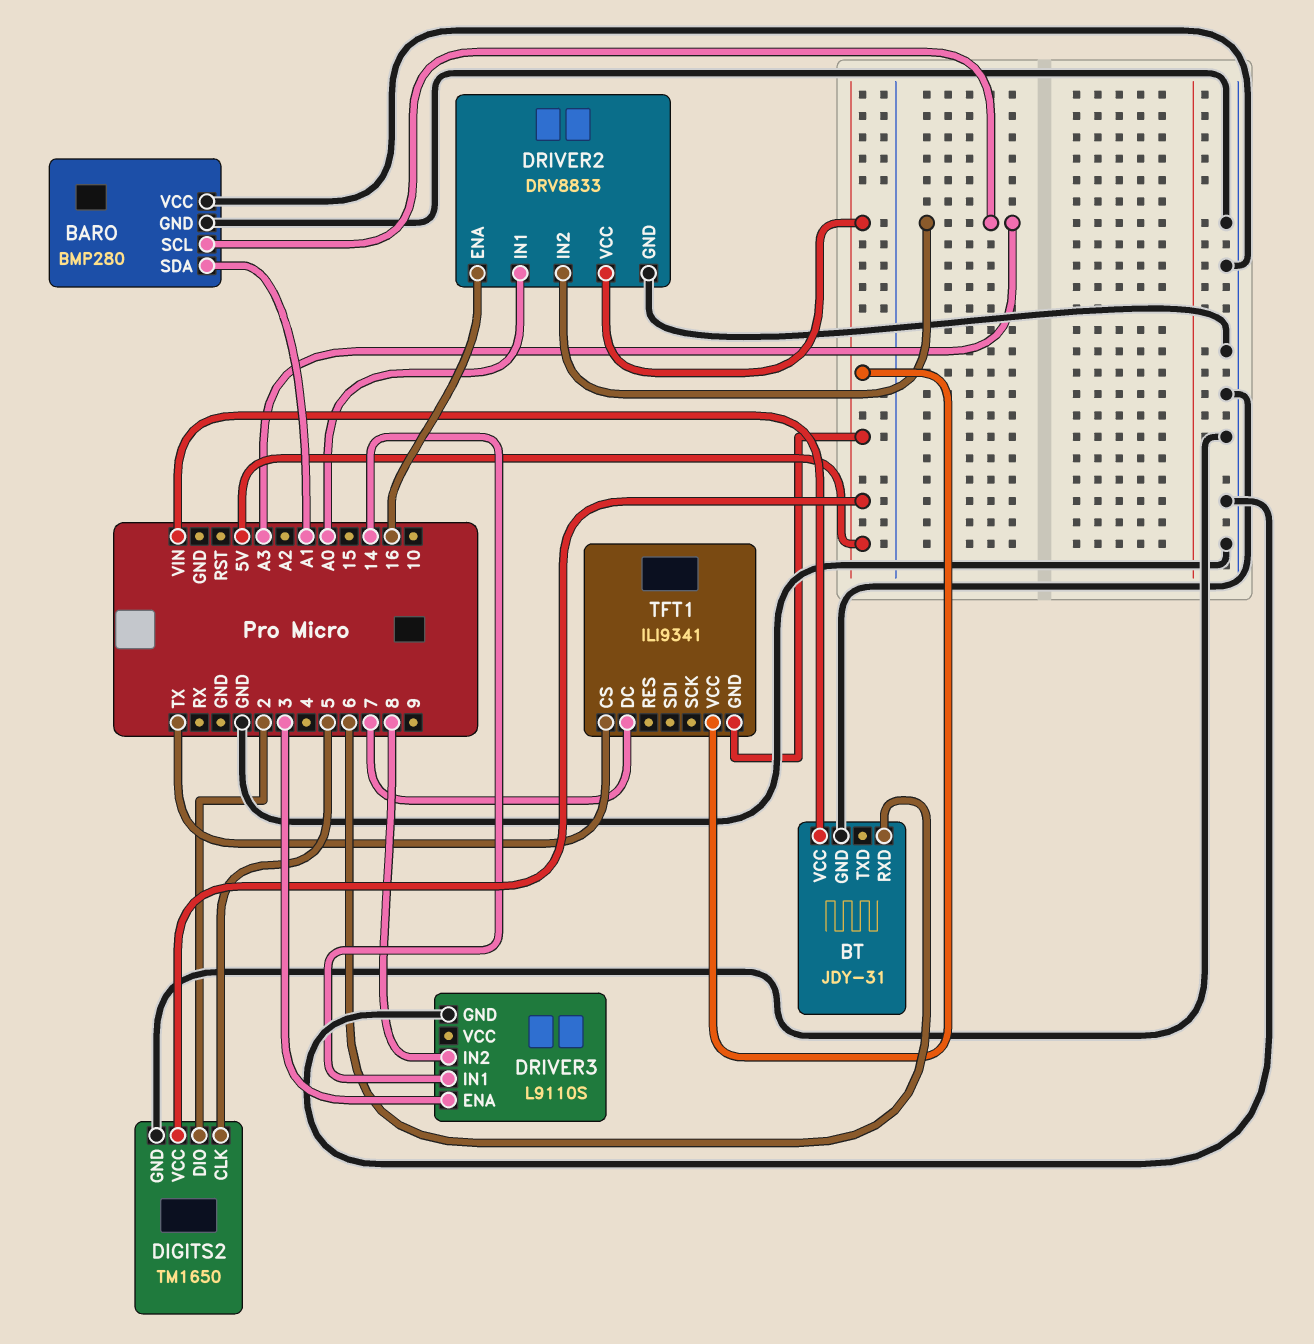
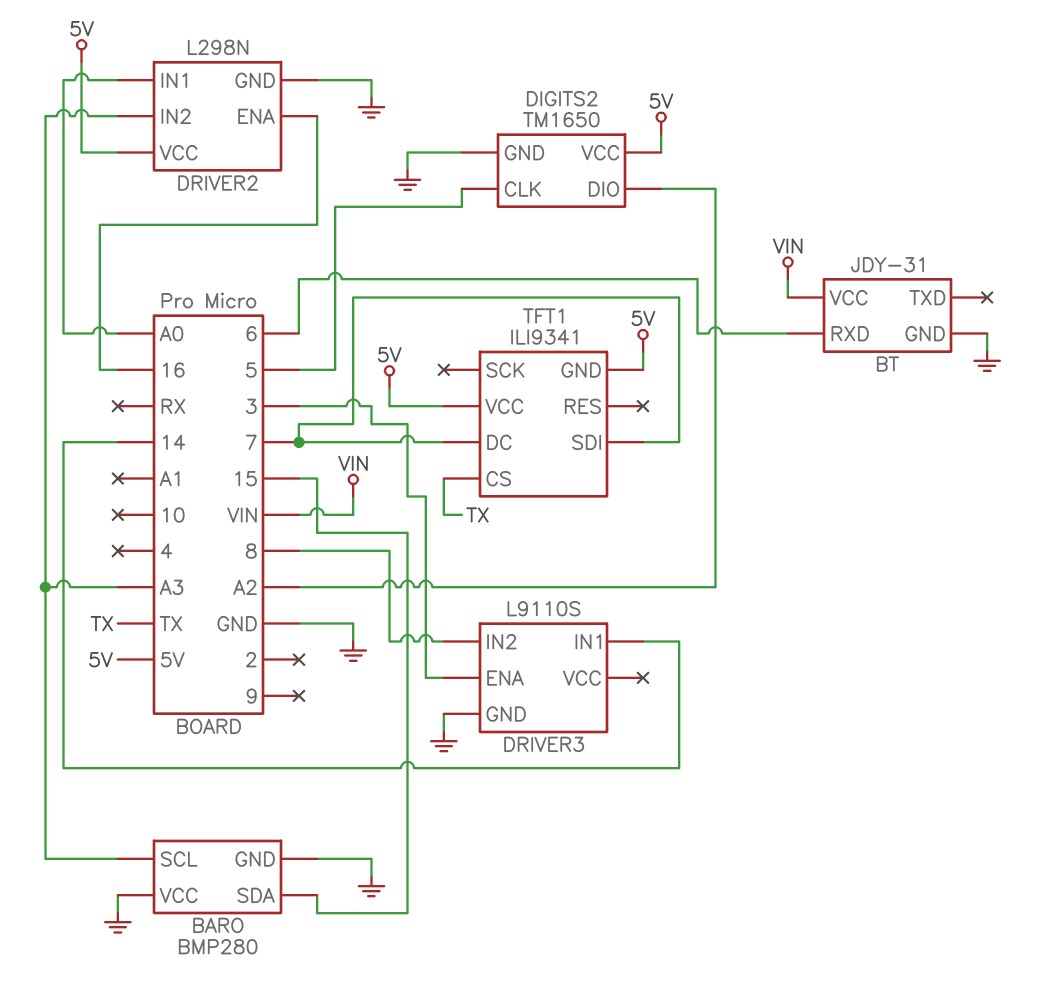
BARO pin SDA: A1 -> 15
DIGITS2 pin DIO: 2 -> A2
DRIVER2: DRV8833 -> L298N
TFT1 pin SDI: none -> 7

